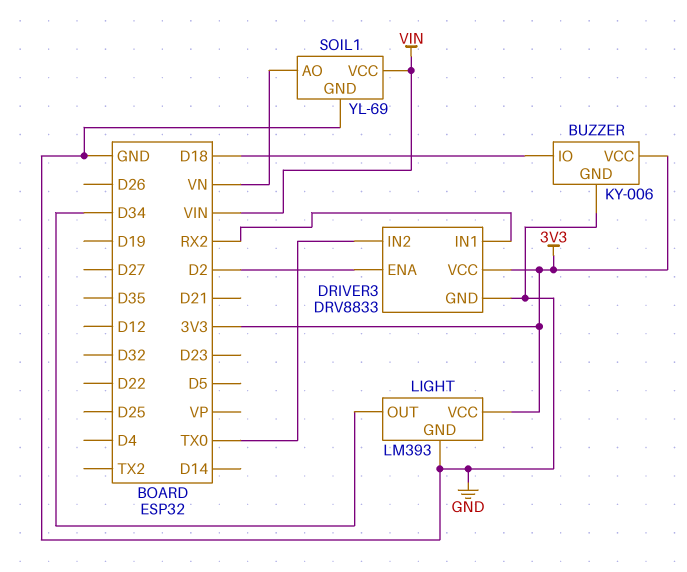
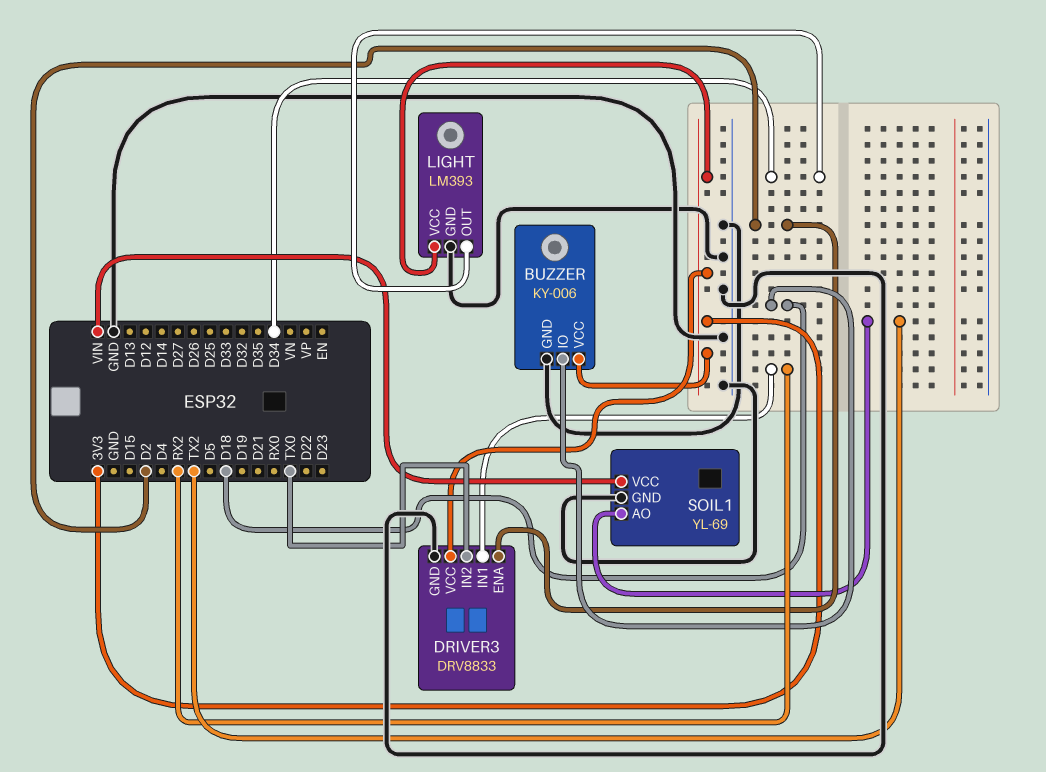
SOIL1 pin AO: VN -> TX2

